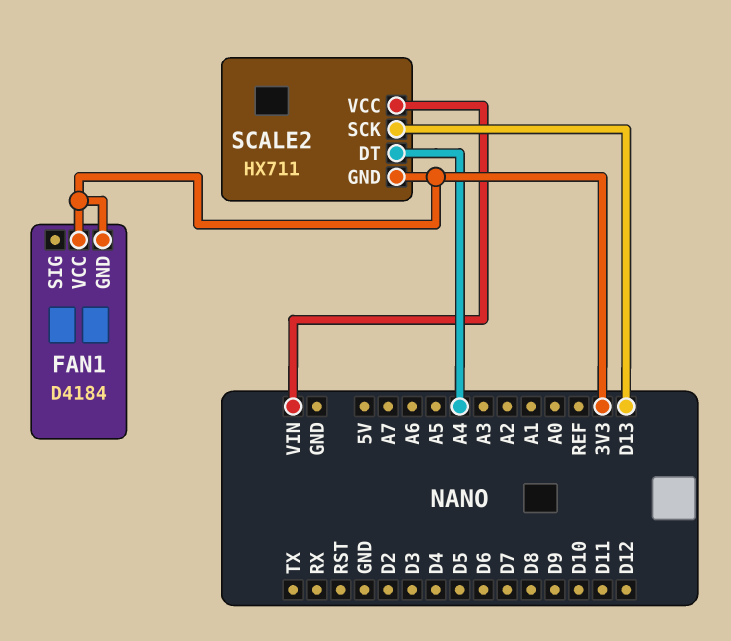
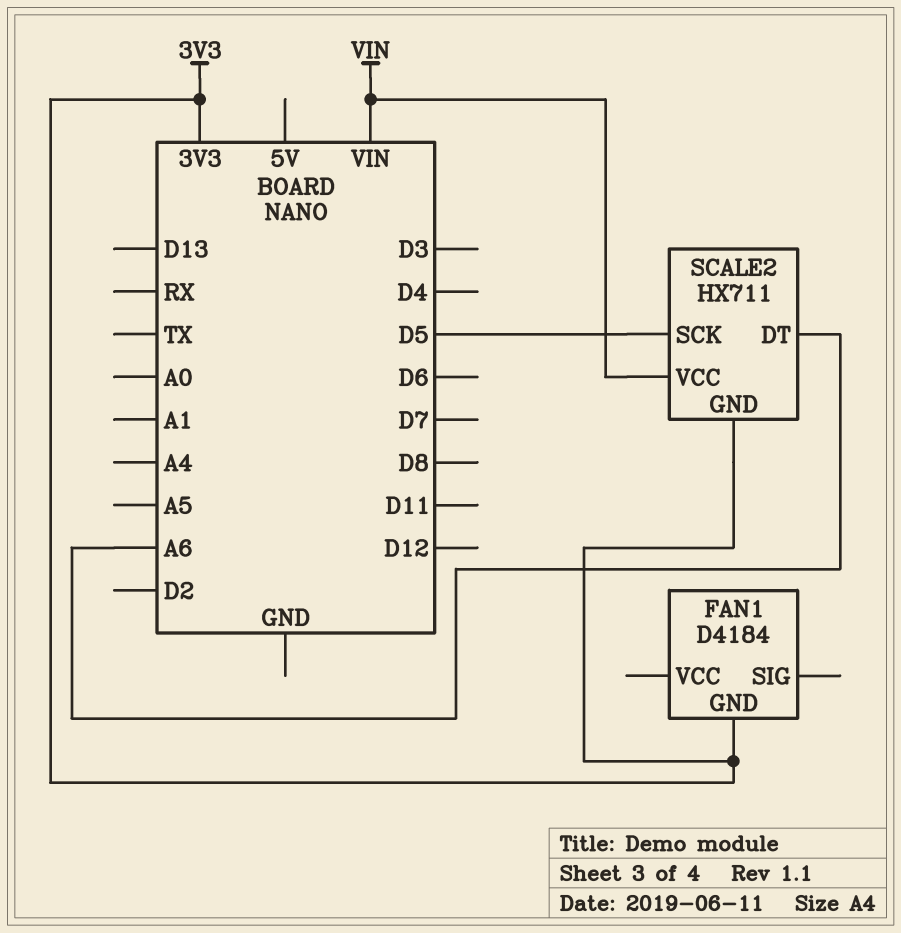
FAN1 pin VCC: 3V3 -> none
SCALE2 pin DT: A4 -> A6
SCALE2 pin SCK: D13 -> D5

